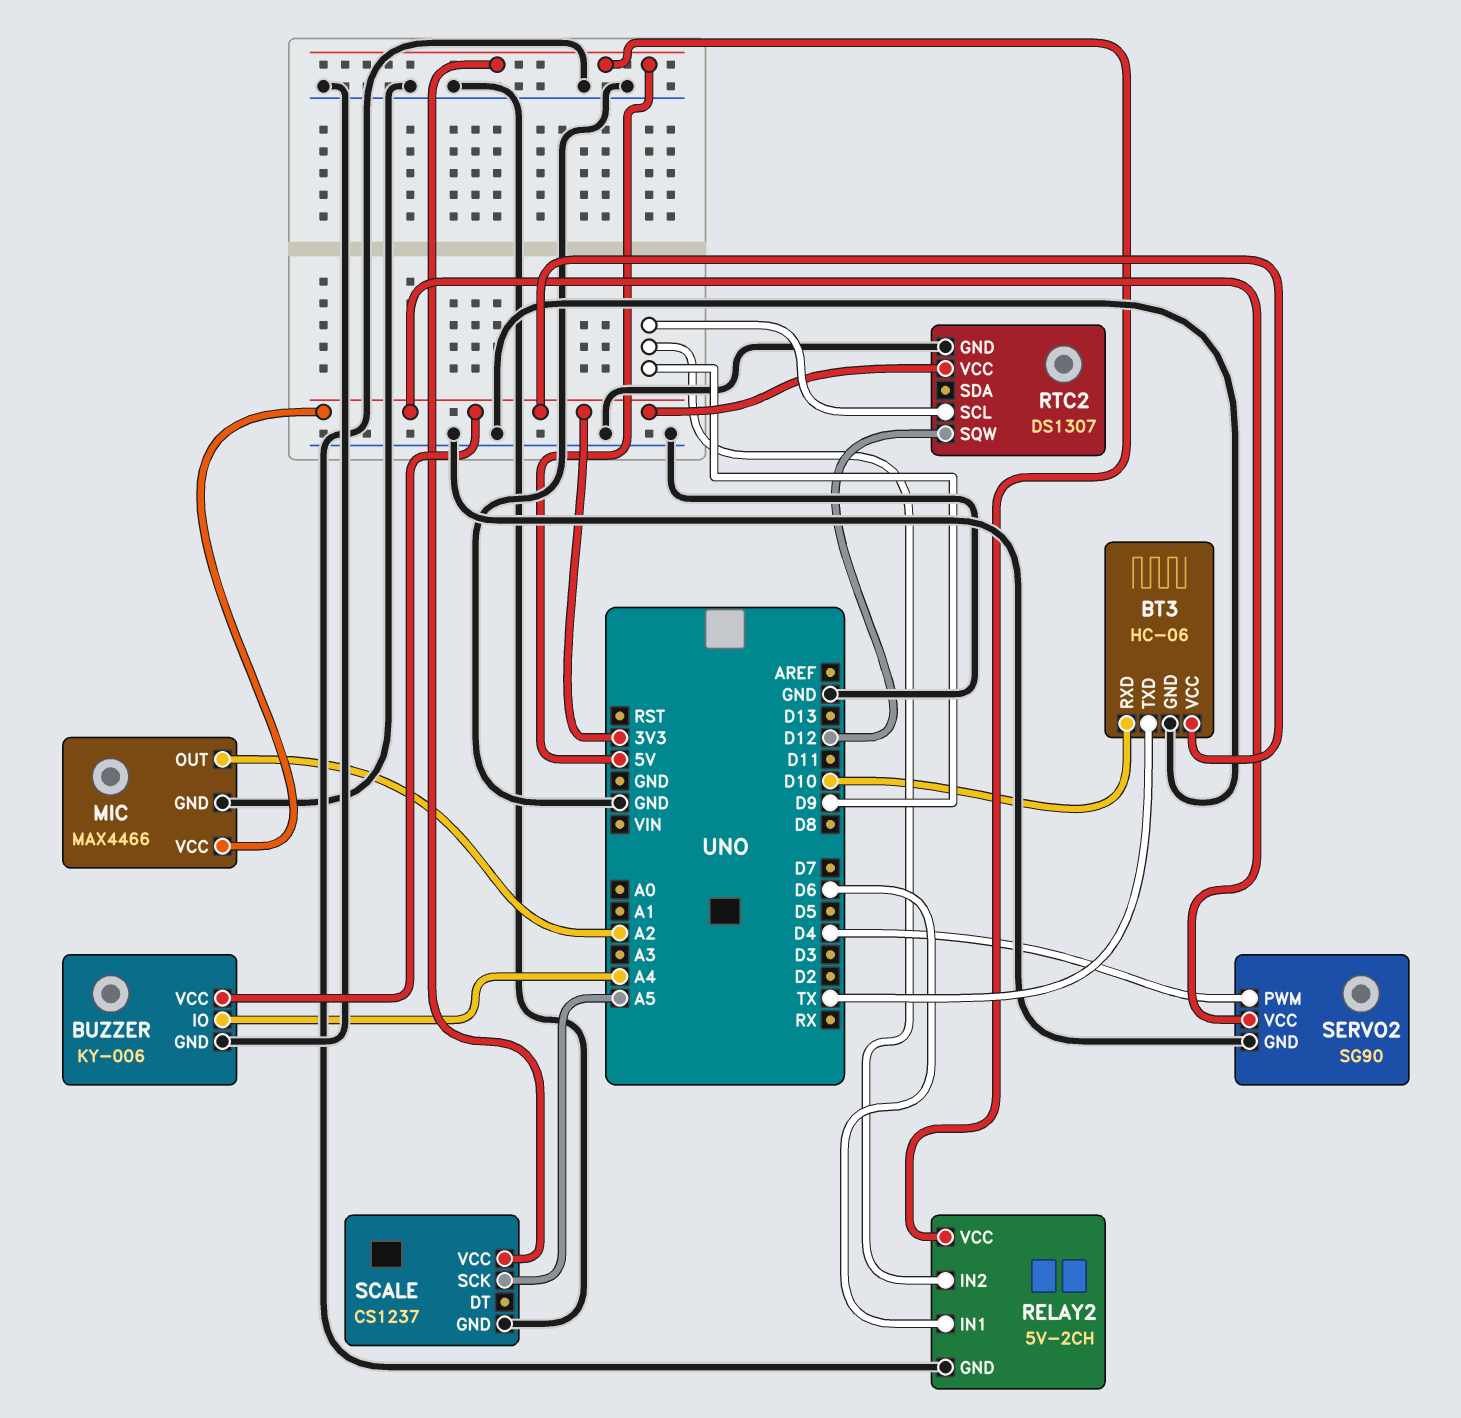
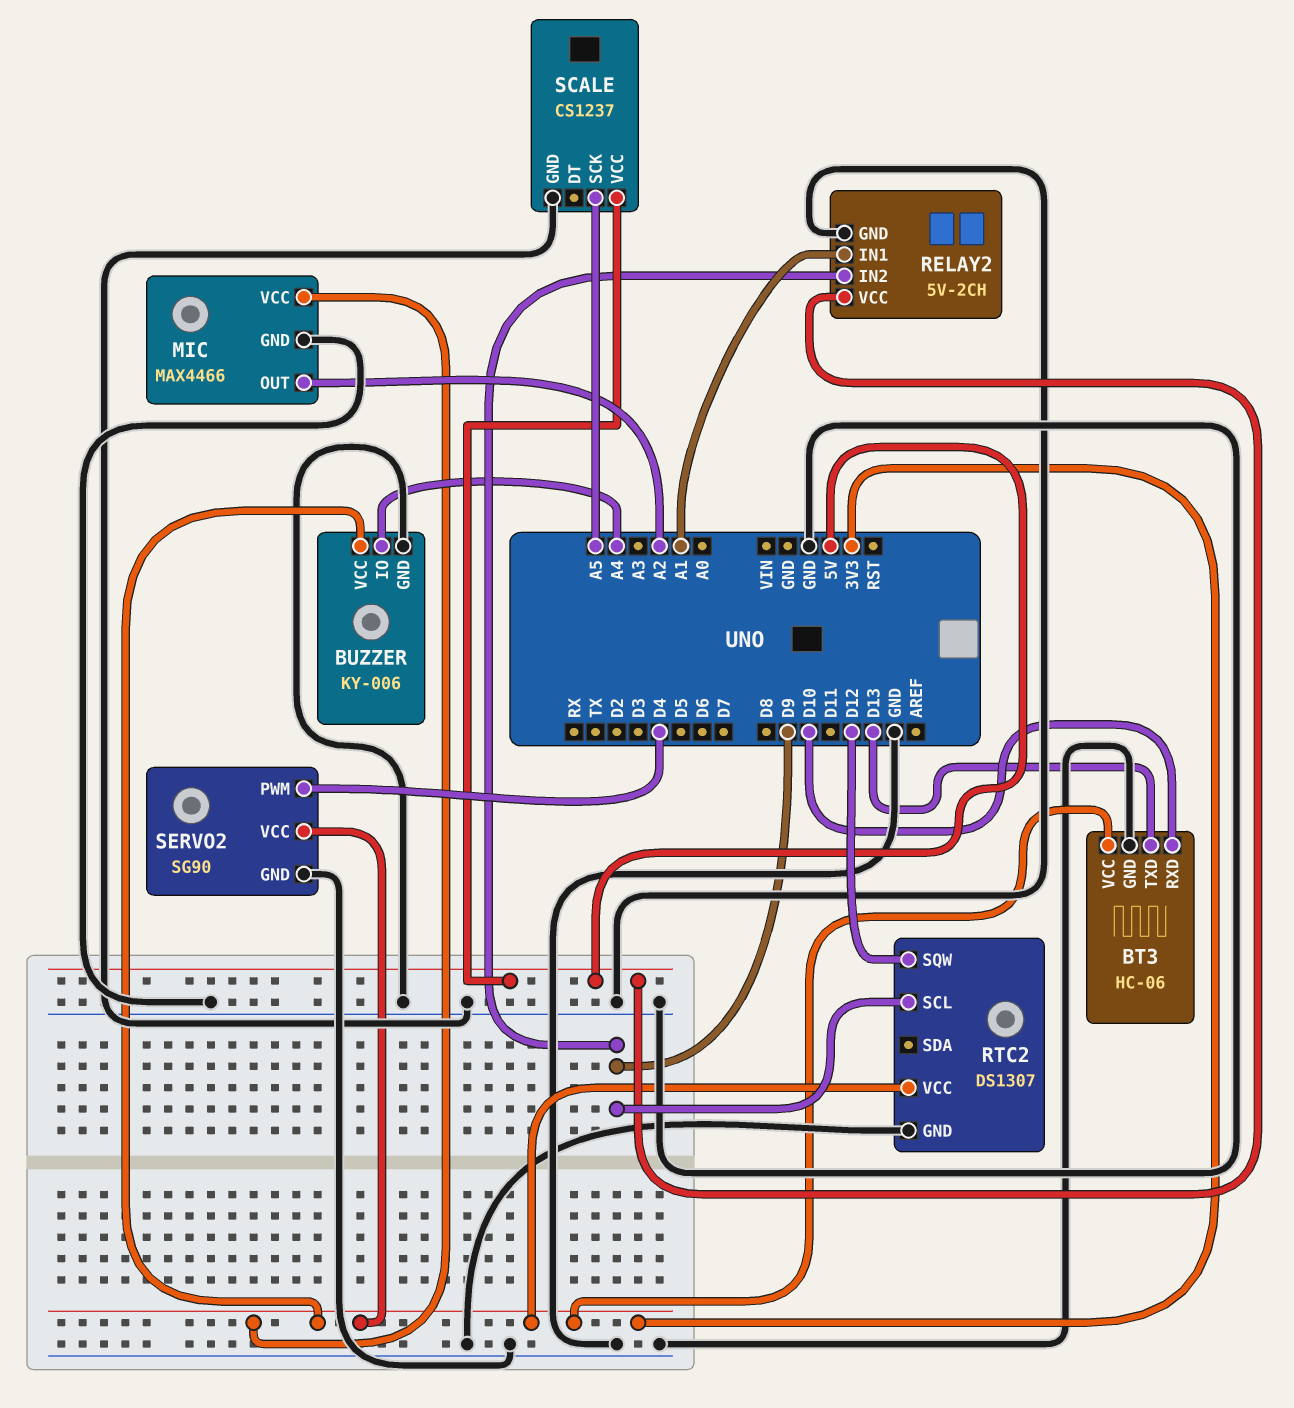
BT3 pin TXD: TX -> D13
RELAY2 pin IN1: D6 -> A1

